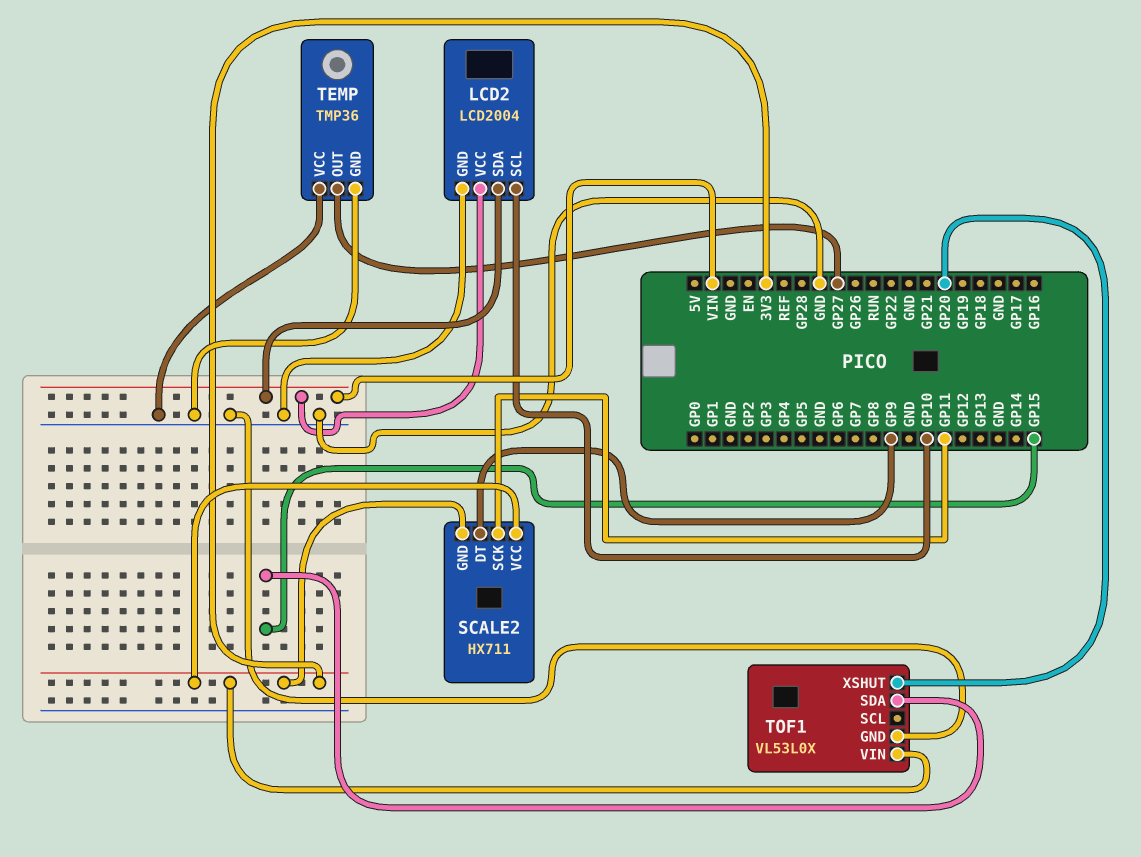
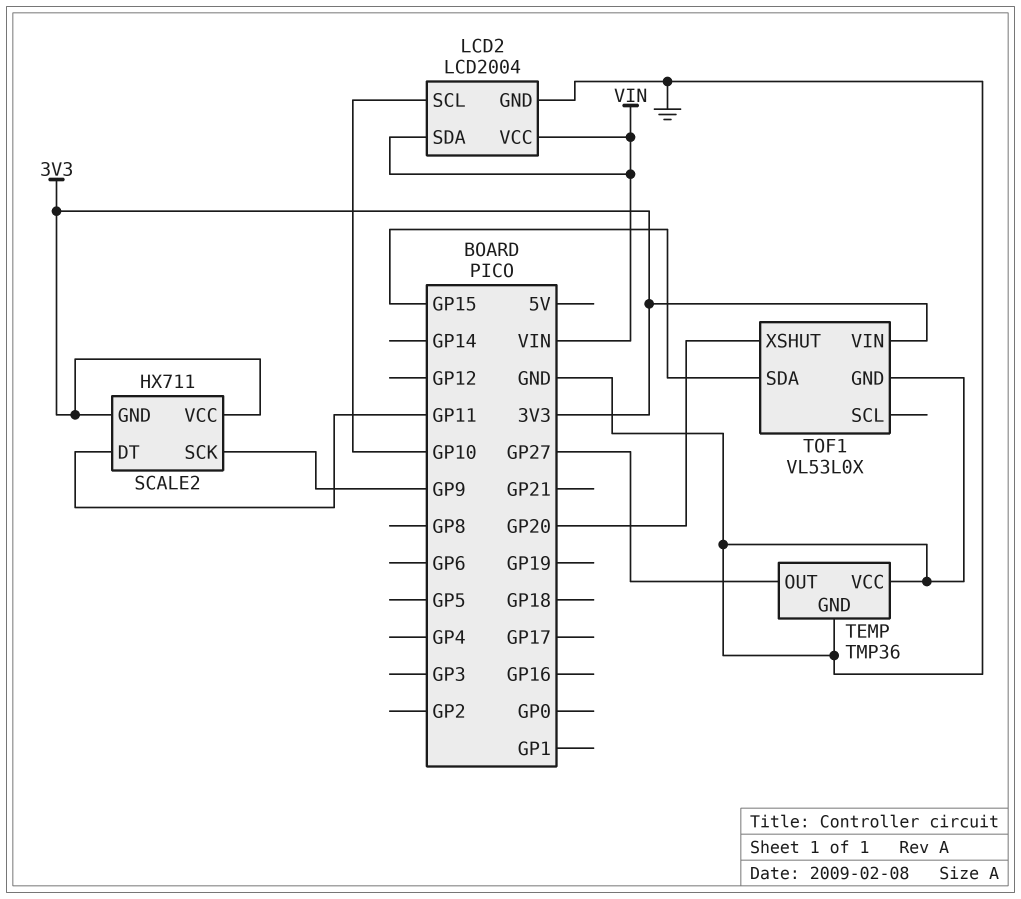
SCALE2 pin DT: GP9 -> GP11
SCALE2 pin SCK: GP11 -> GP9

